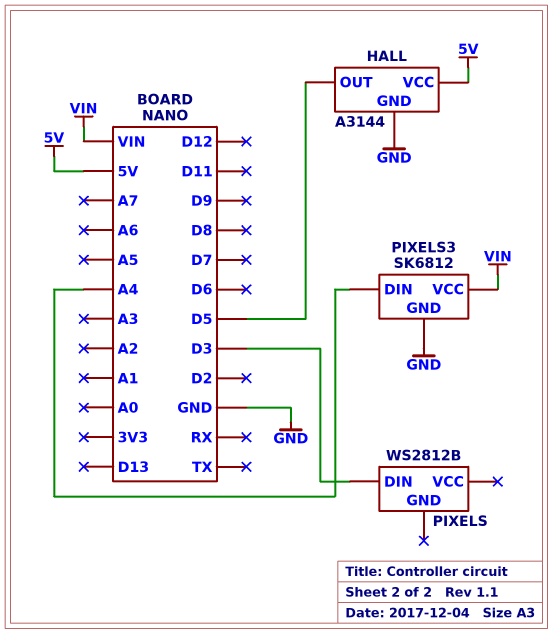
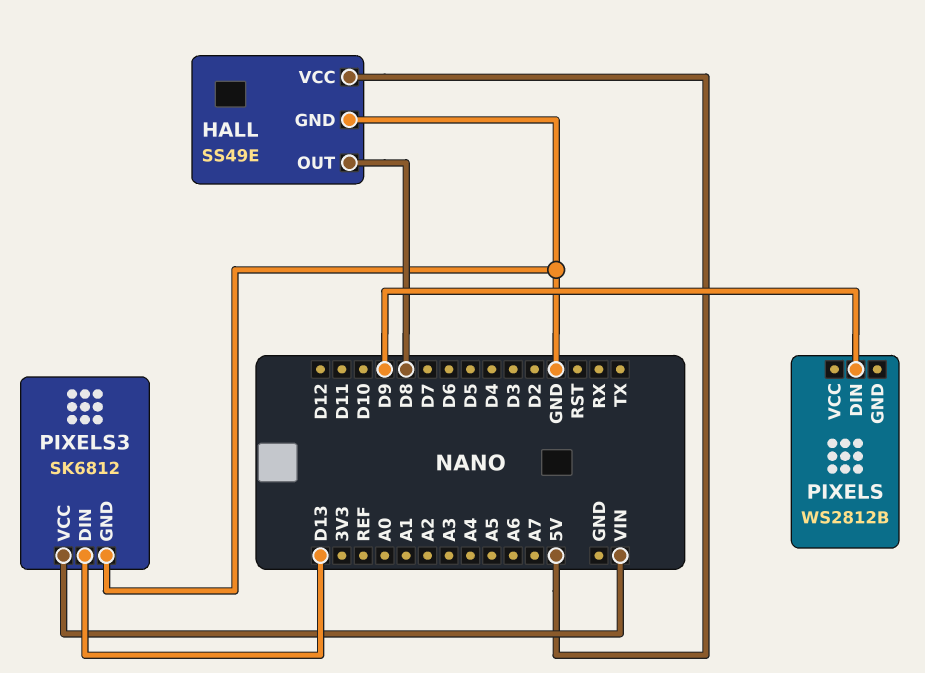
HALL: A3144 -> SS49E
HALL pin OUT: D5 -> D8
PIXELS pin DIN: D3 -> D9
PIXELS3 pin DIN: A4 -> D13

